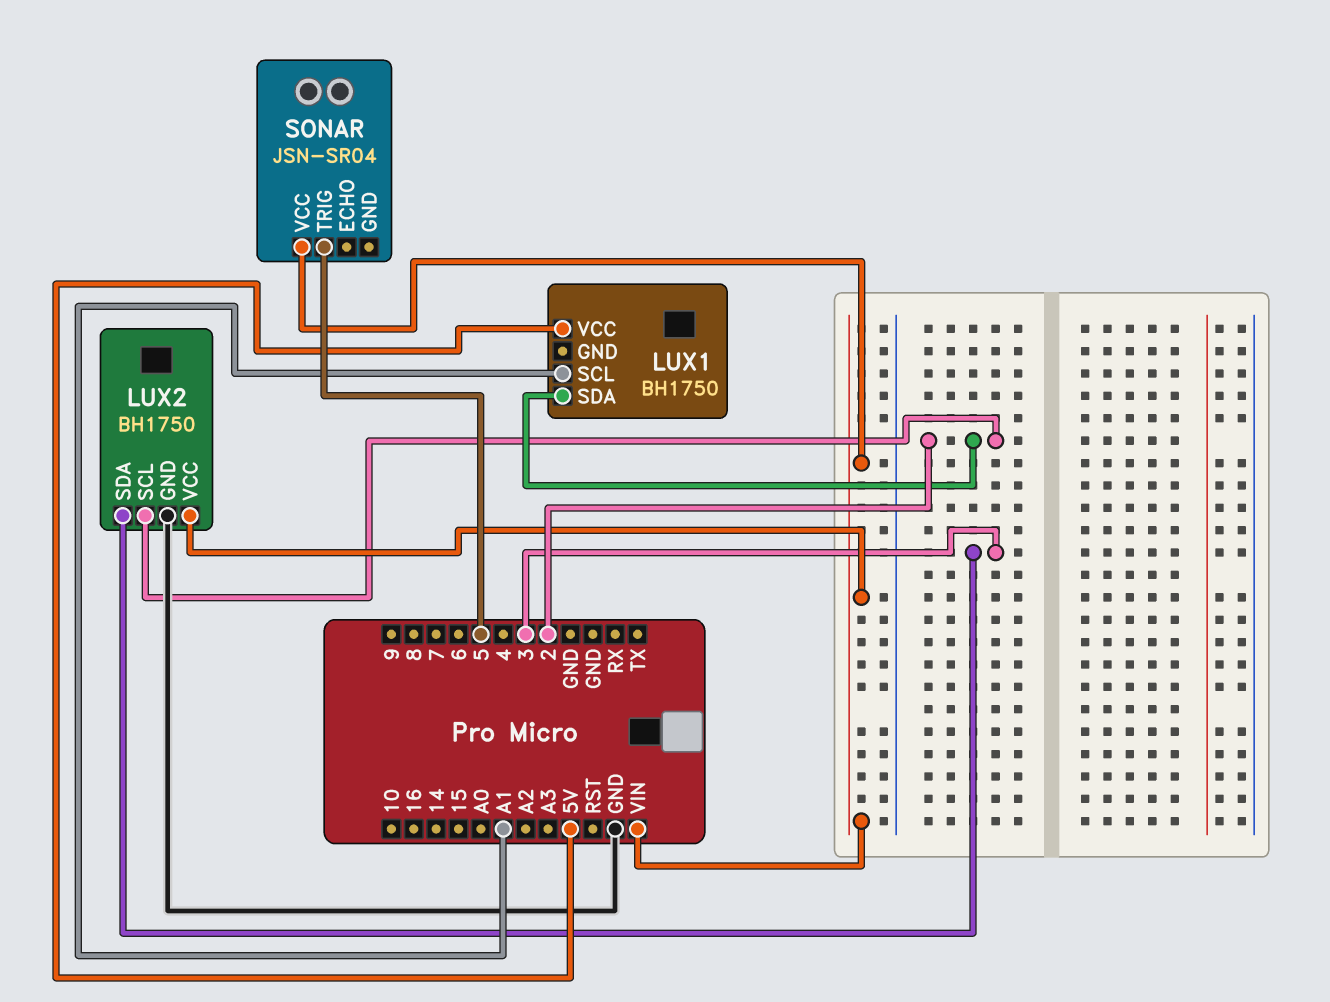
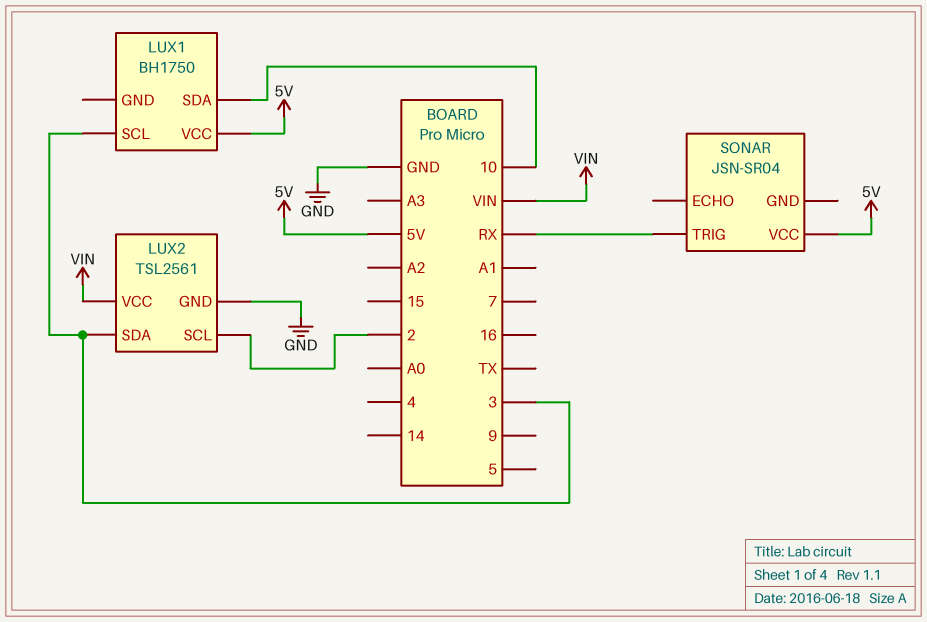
LUX1 pin SCL: A1 -> 3
LUX1 pin SDA: 2 -> 10
LUX2: BH1750 -> TSL2561
SONAR pin TRIG: 5 -> RX
SONAR pin VCC: VIN -> 5V

